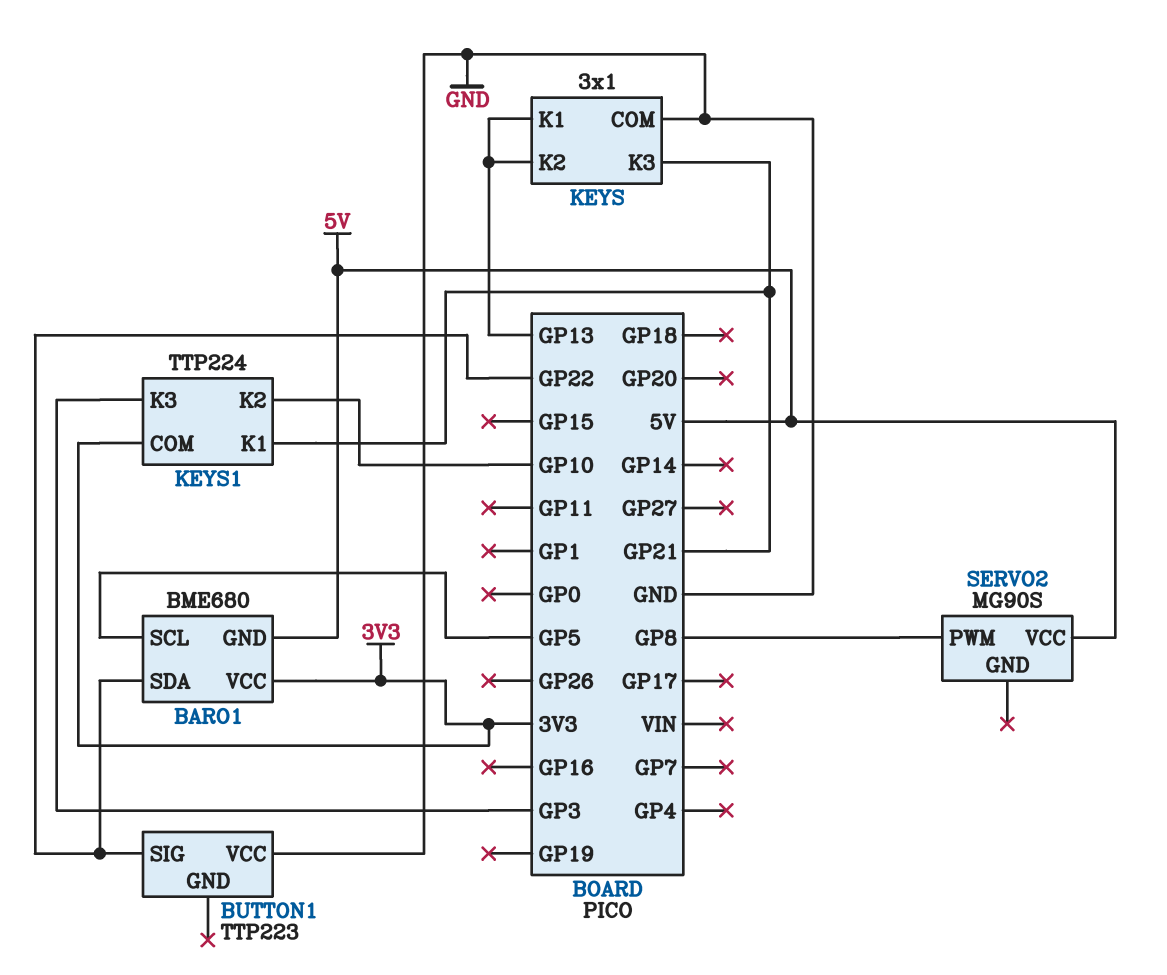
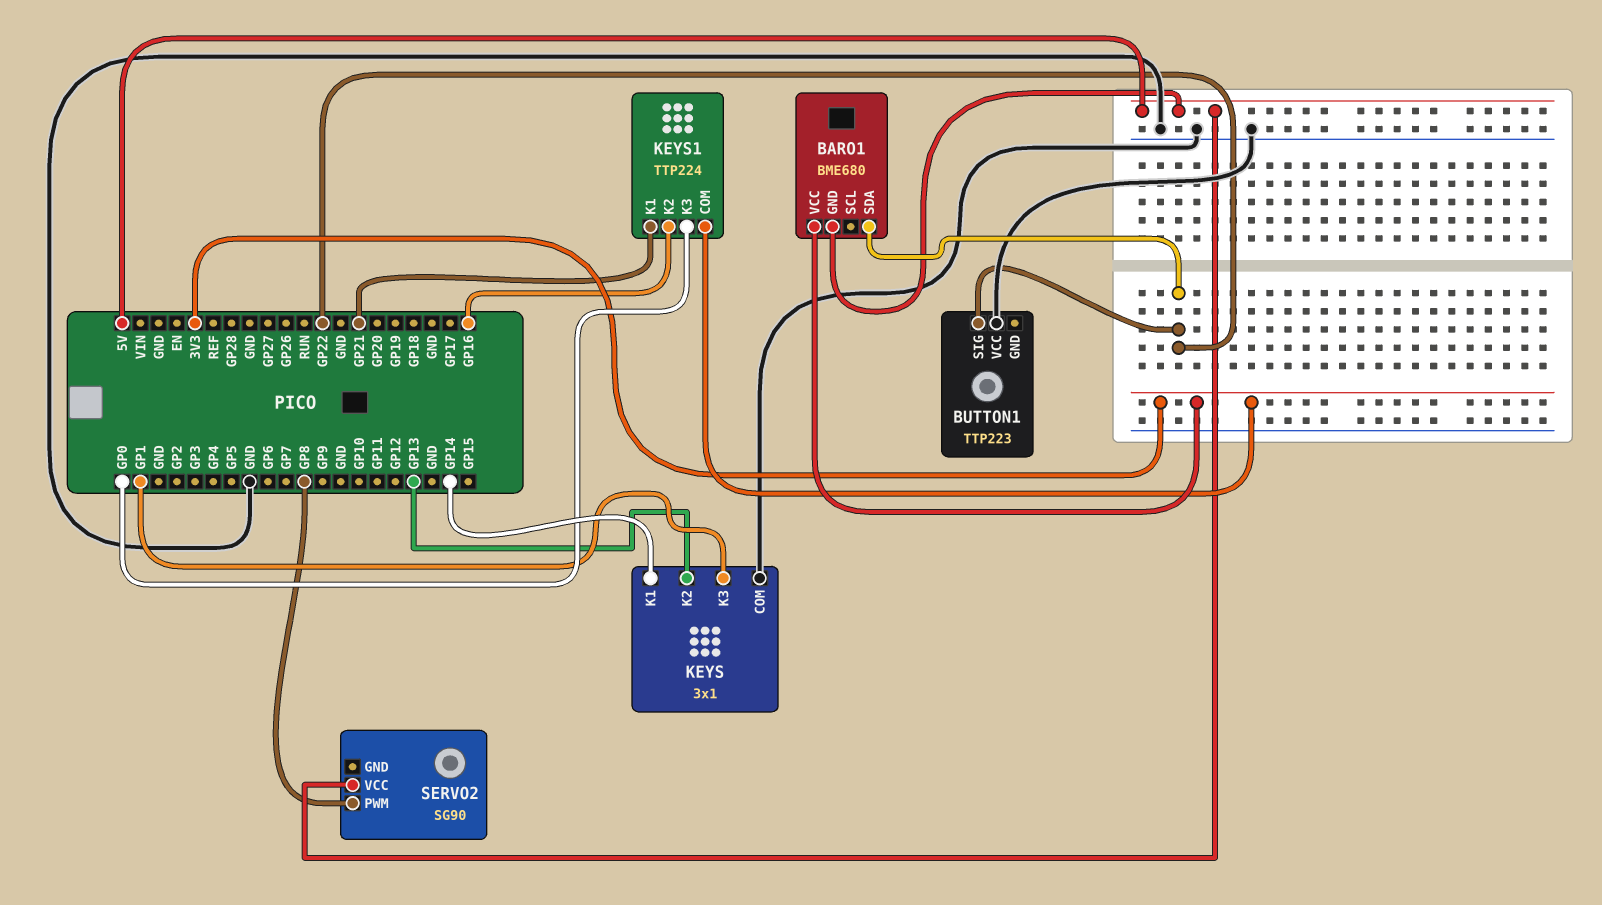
BARO1 pin SCL: GP5 -> none
KEYS pin K1: GP13 -> GP14
KEYS pin K3: GP21 -> GP1
KEYS1 pin K2: GP10 -> GP16
KEYS1 pin K3: GP3 -> GP0
SERVO2: MG90S -> SG90

